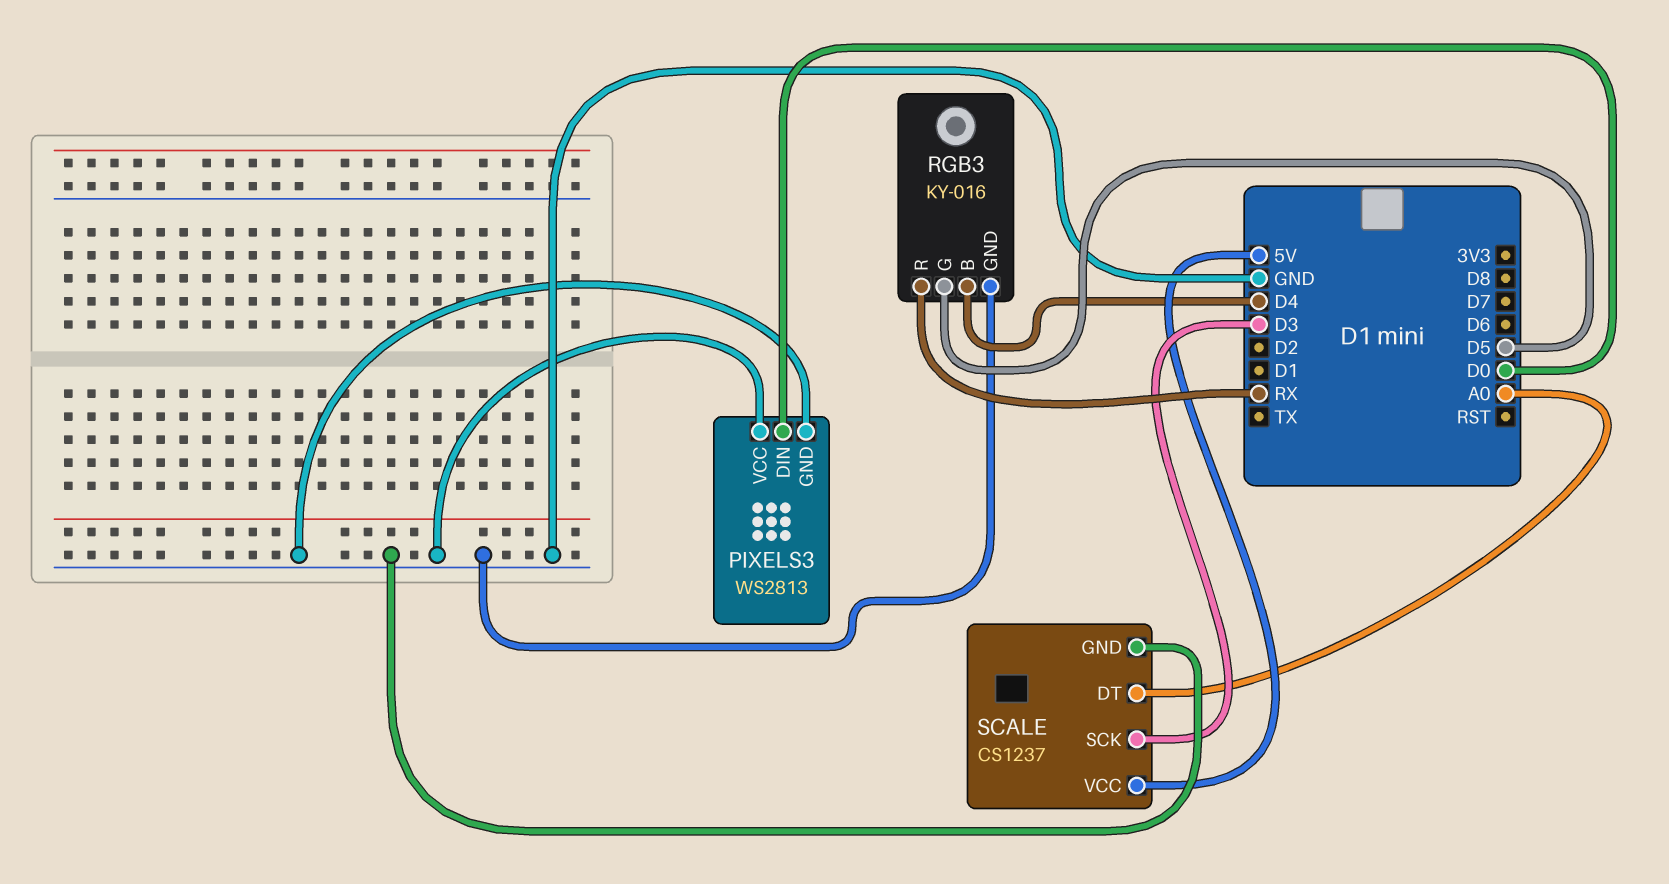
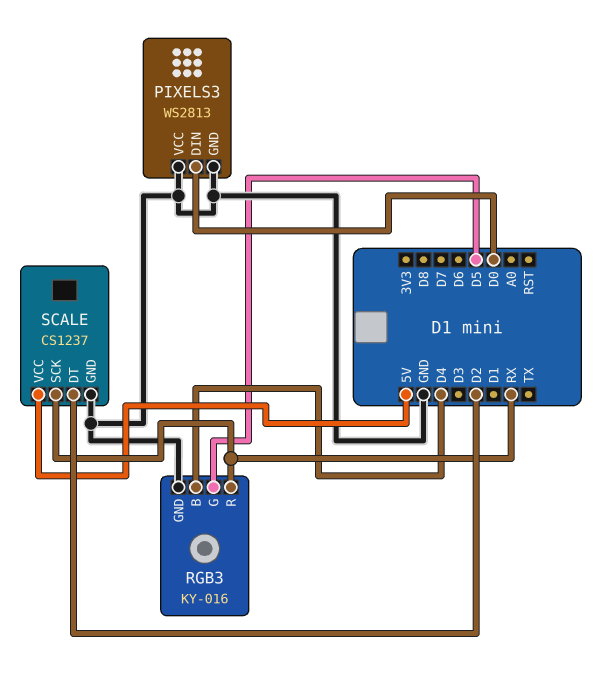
SCALE pin DT: A0 -> D2
SCALE pin SCK: D3 -> RX

